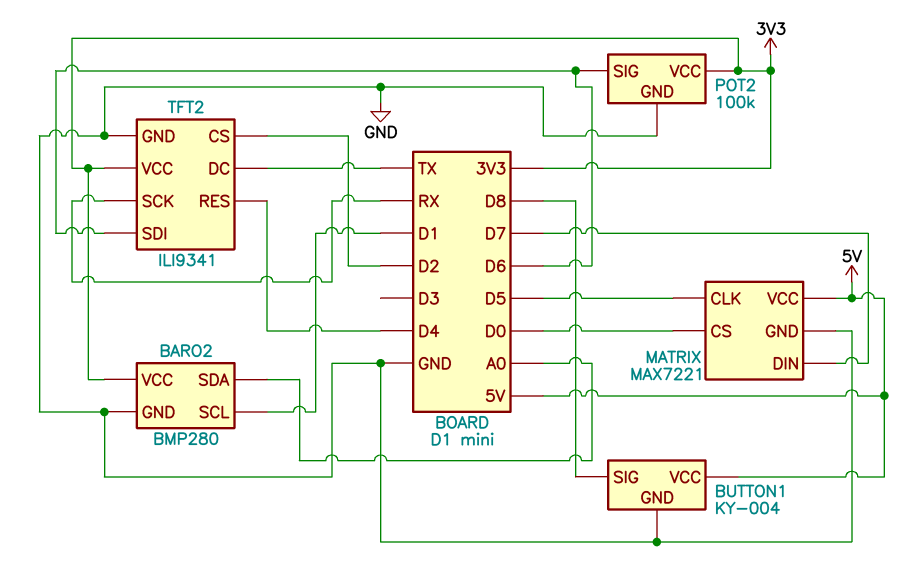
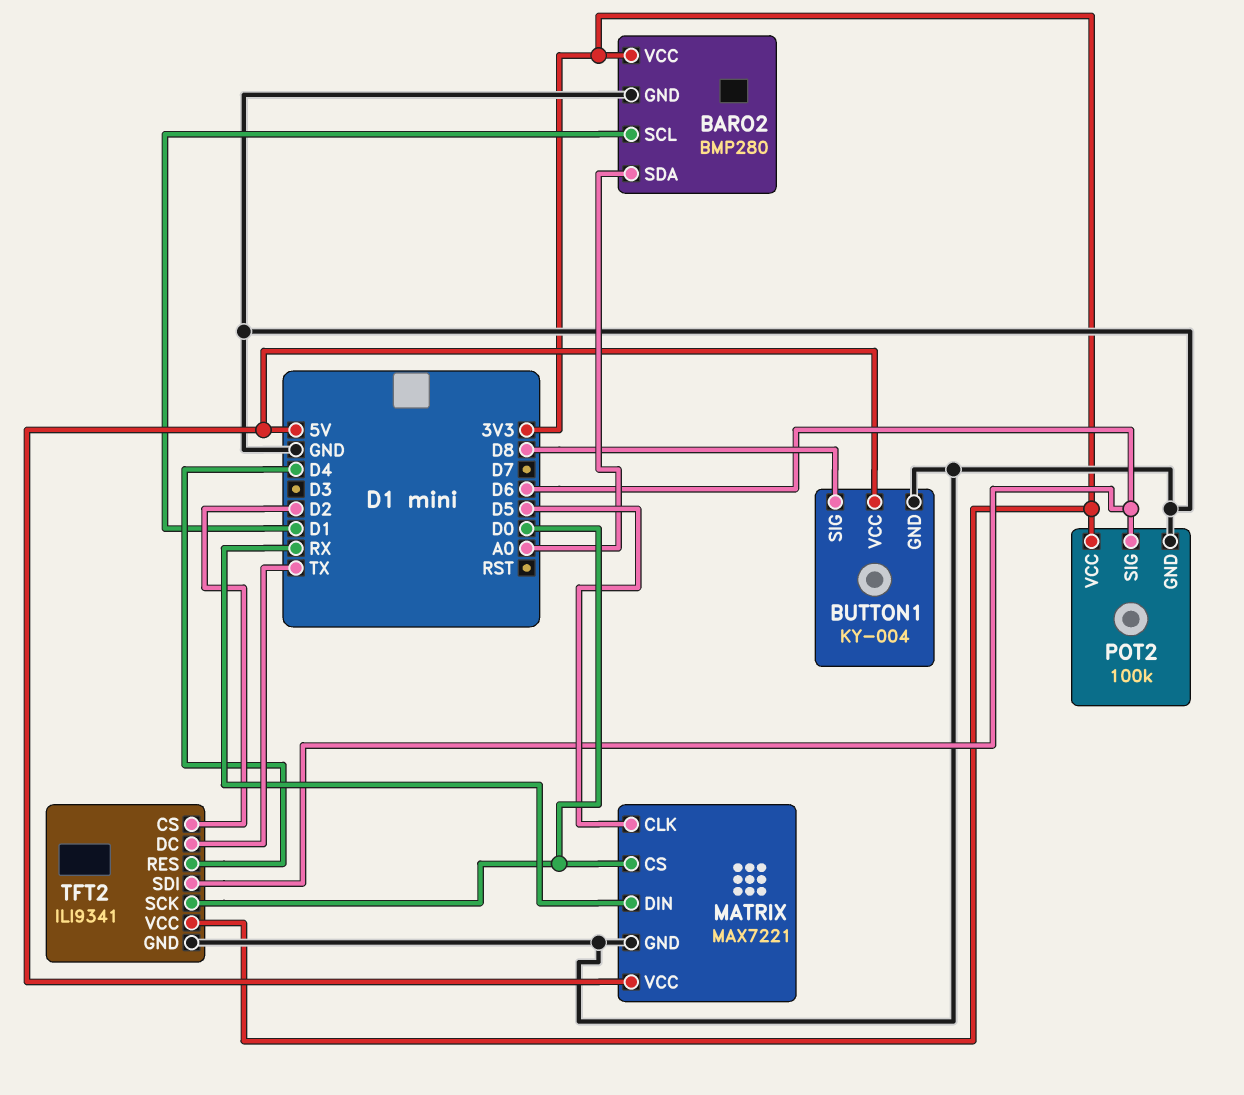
MATRIX pin DIN: D7 -> RX
TFT2 pin SCK: RX -> D0

